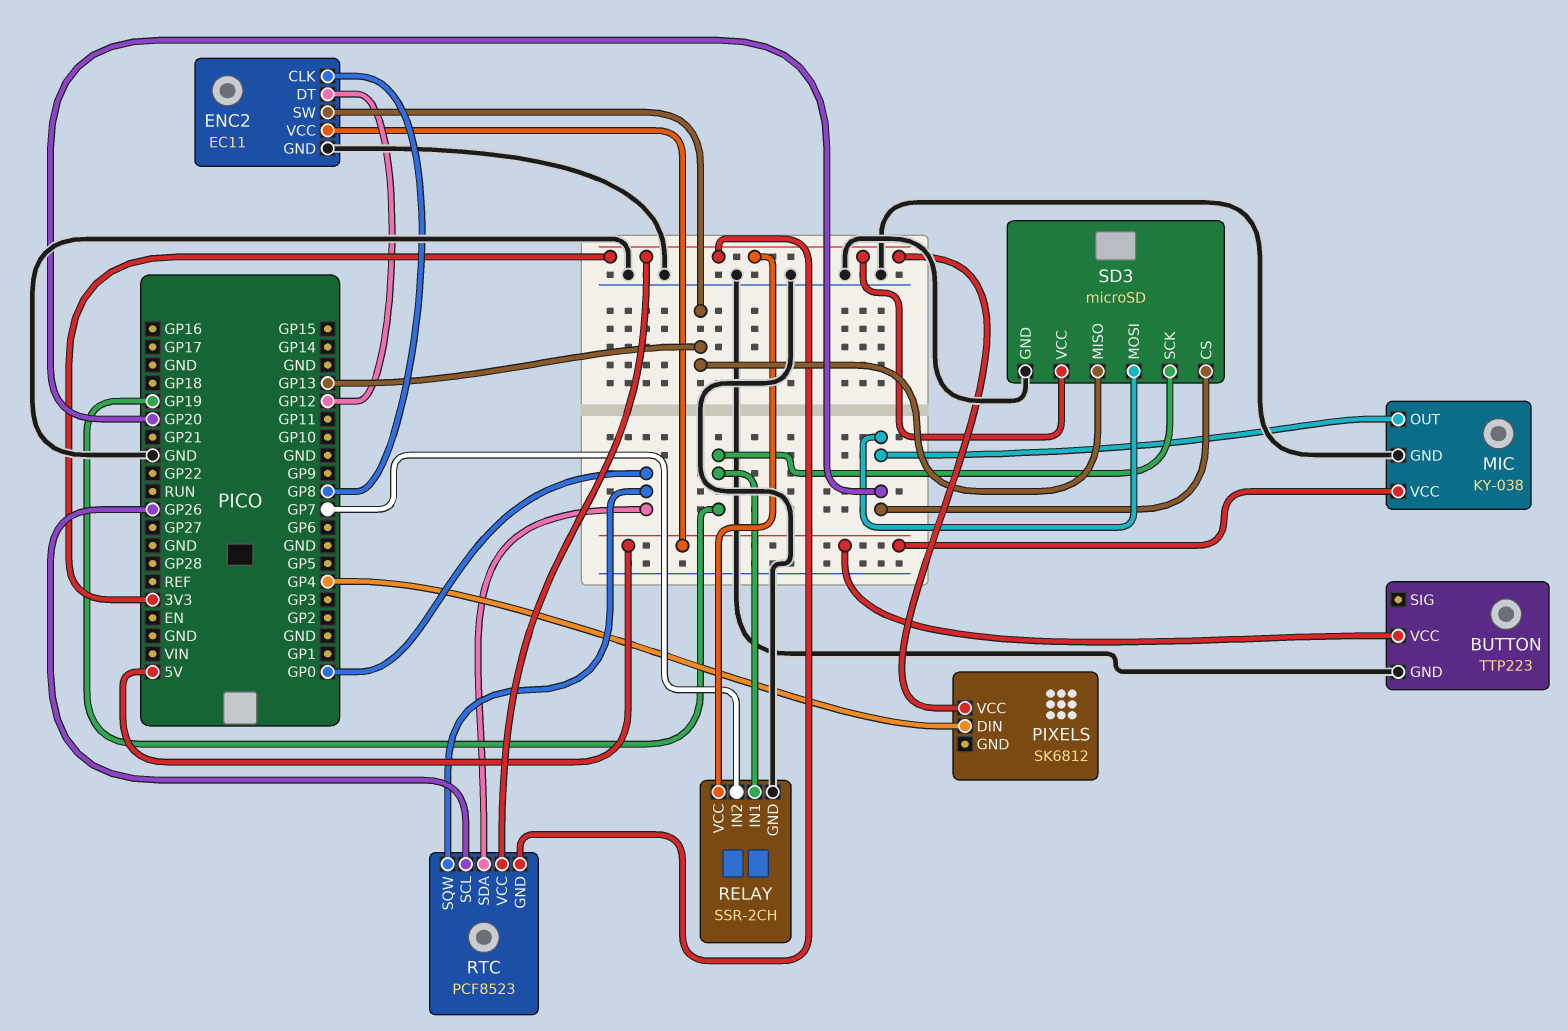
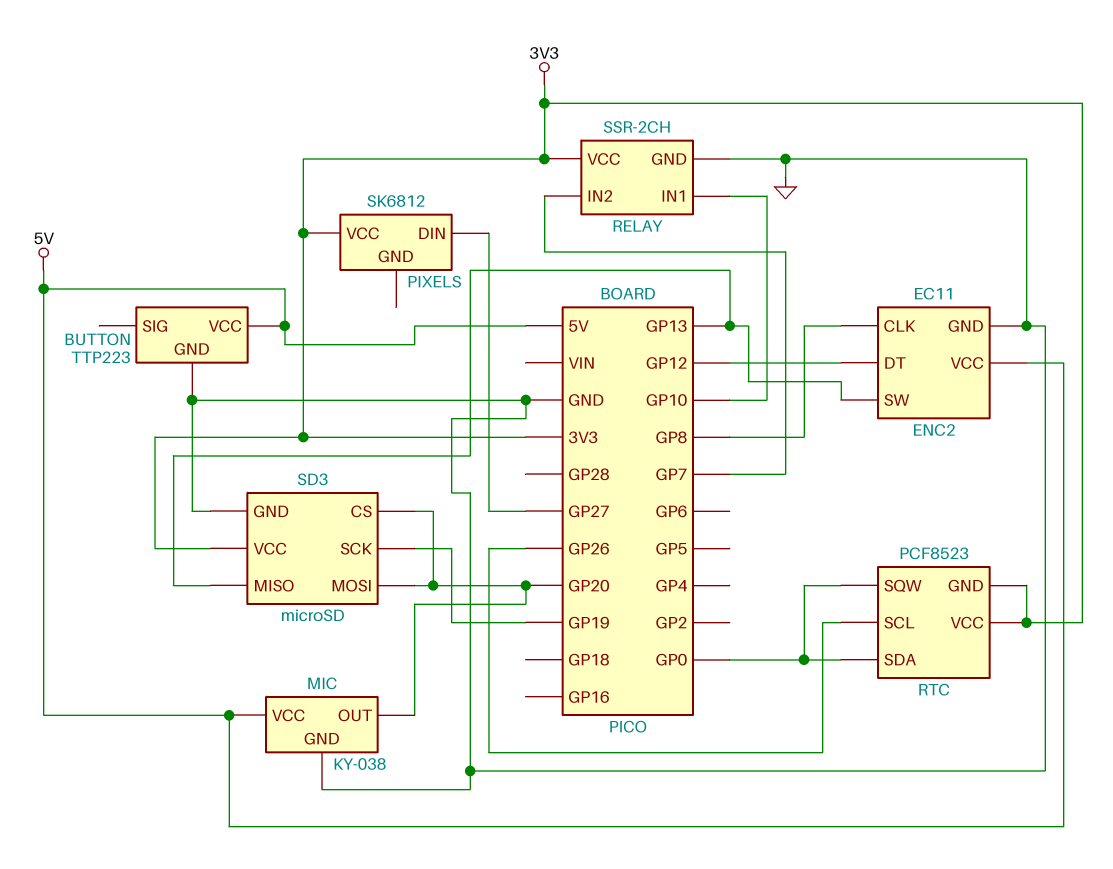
PIXELS pin DIN: GP4 -> GP27
RELAY pin IN1: GP19 -> GP10

